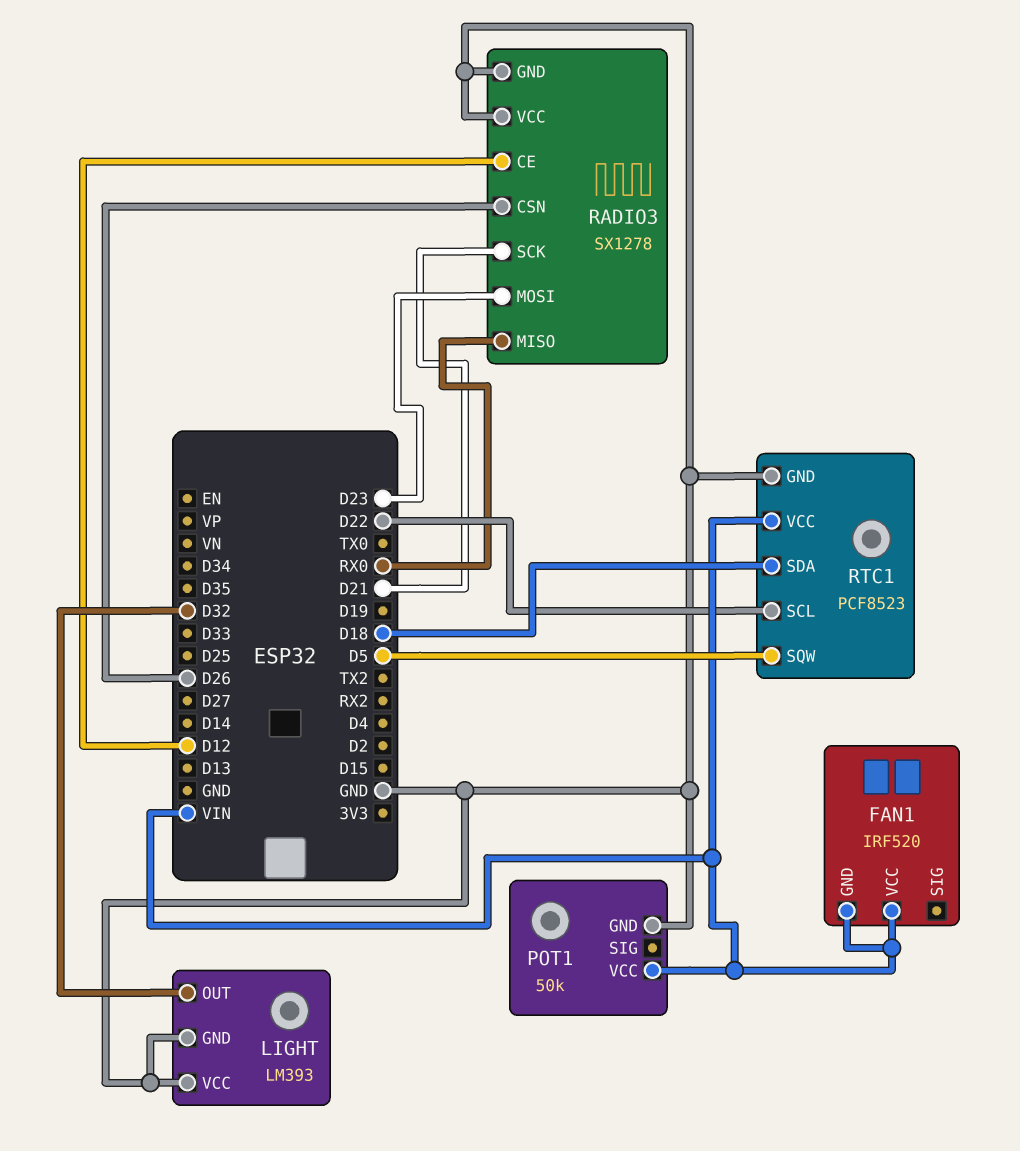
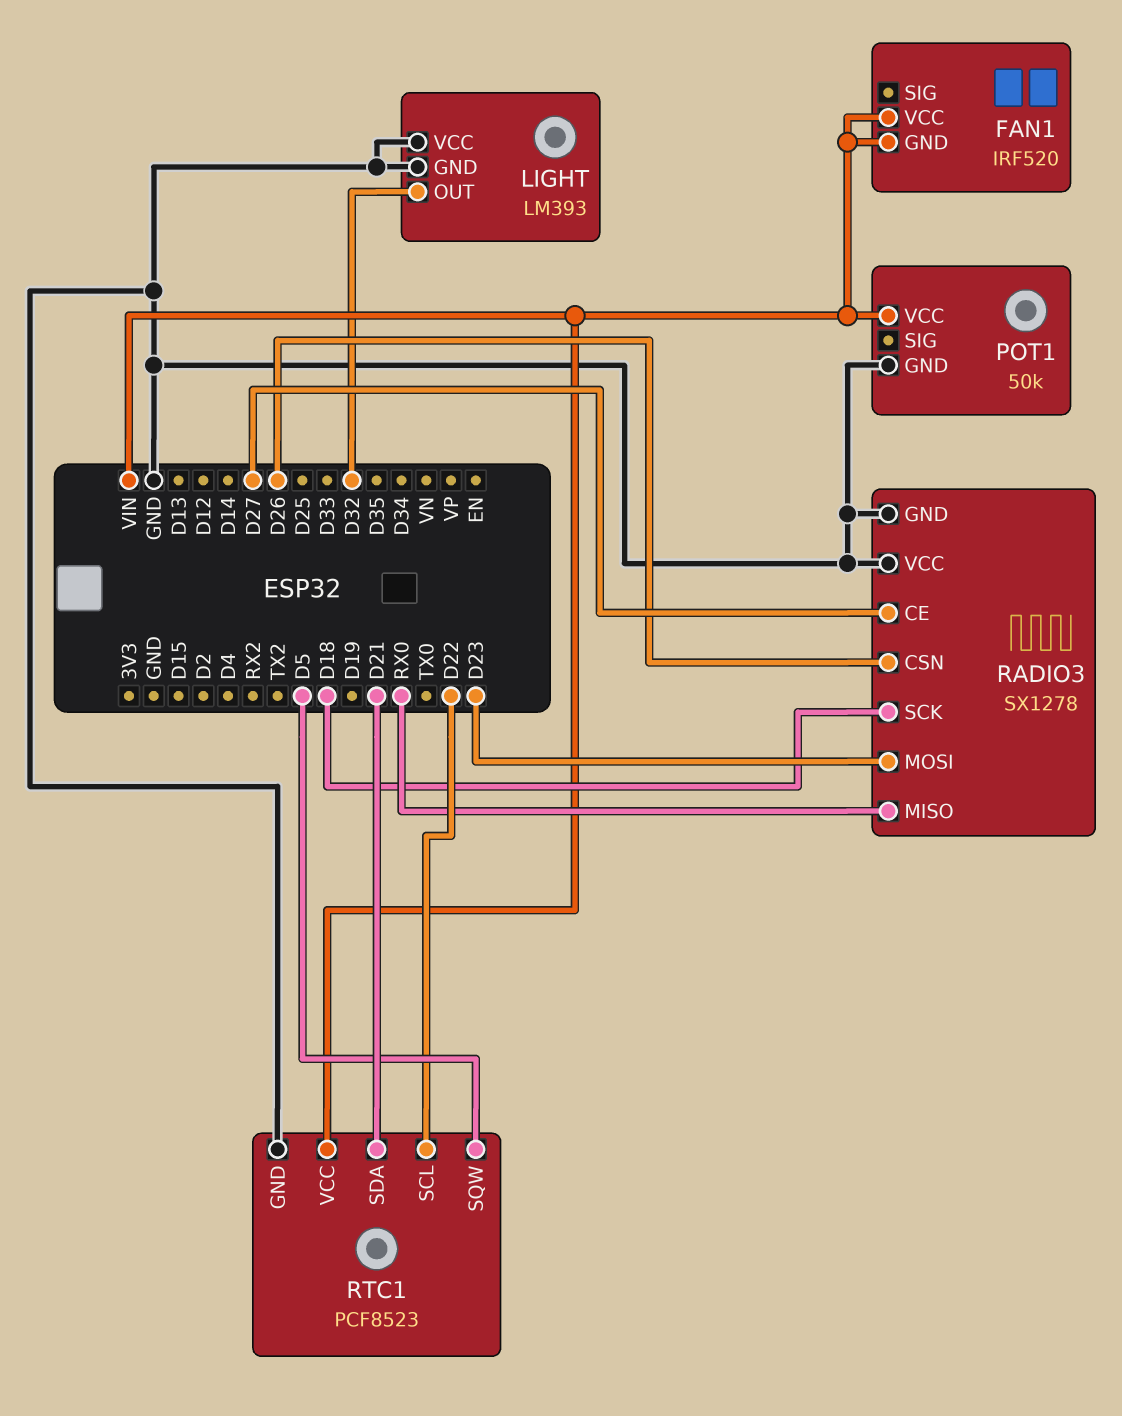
RADIO3 pin CE: D12 -> D27
RADIO3 pin SCK: D21 -> D18
RTC1 pin SDA: D18 -> D21

